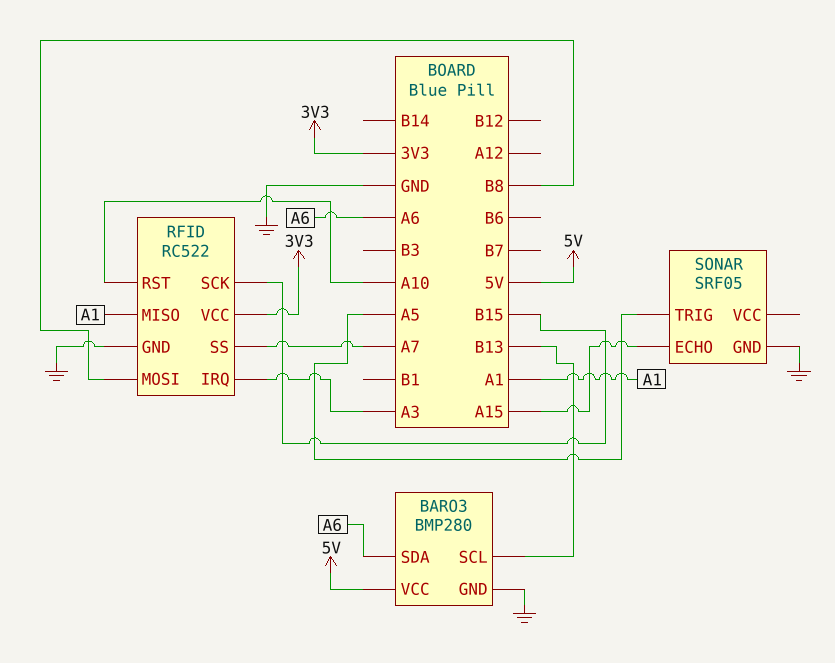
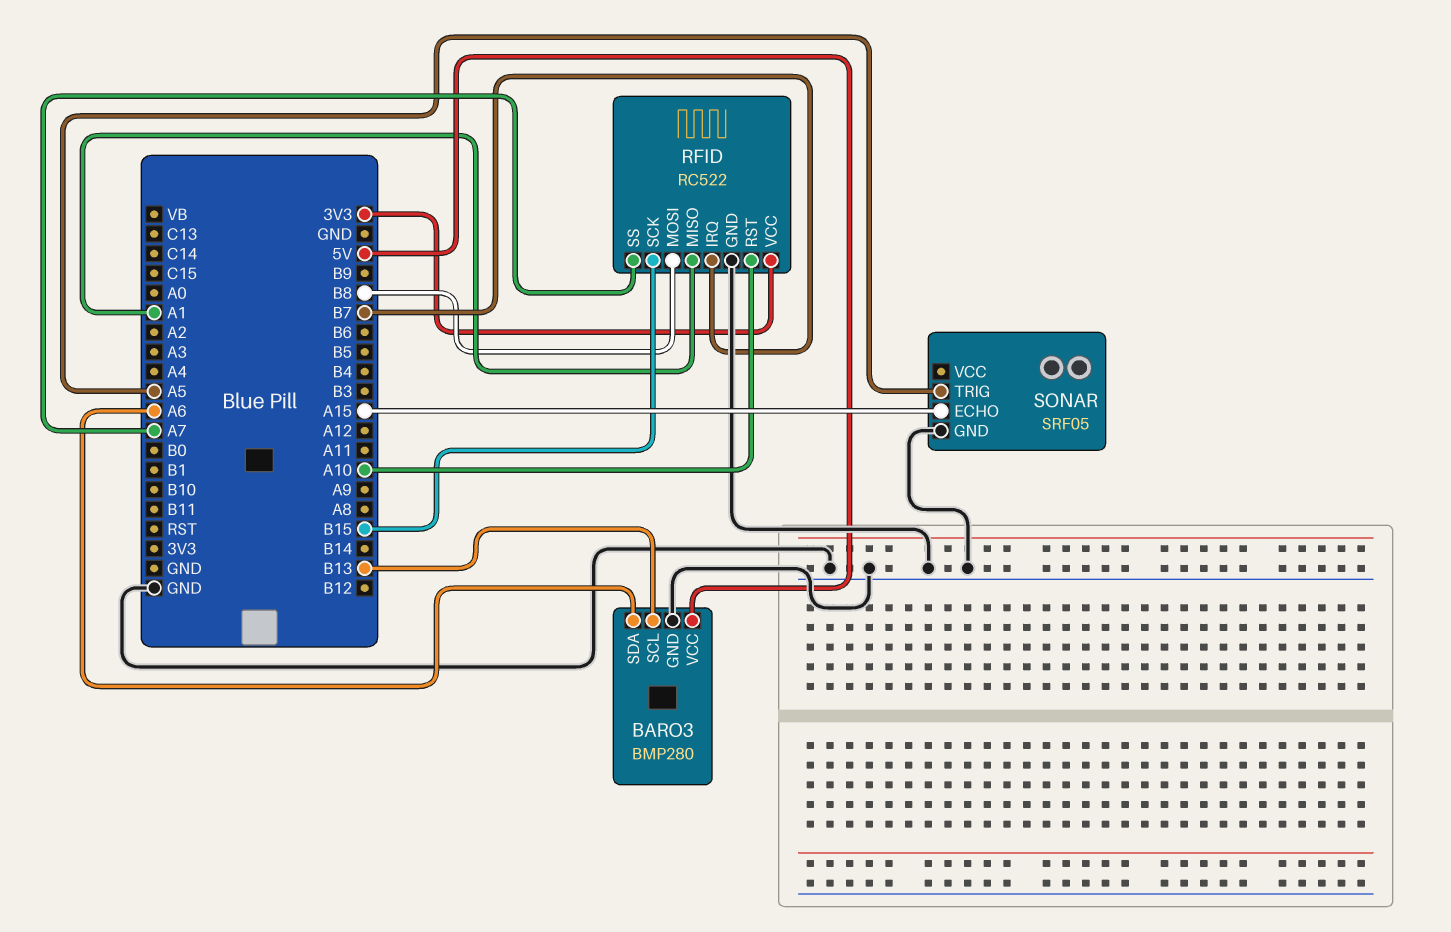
RFID pin IRQ: A3 -> B7

